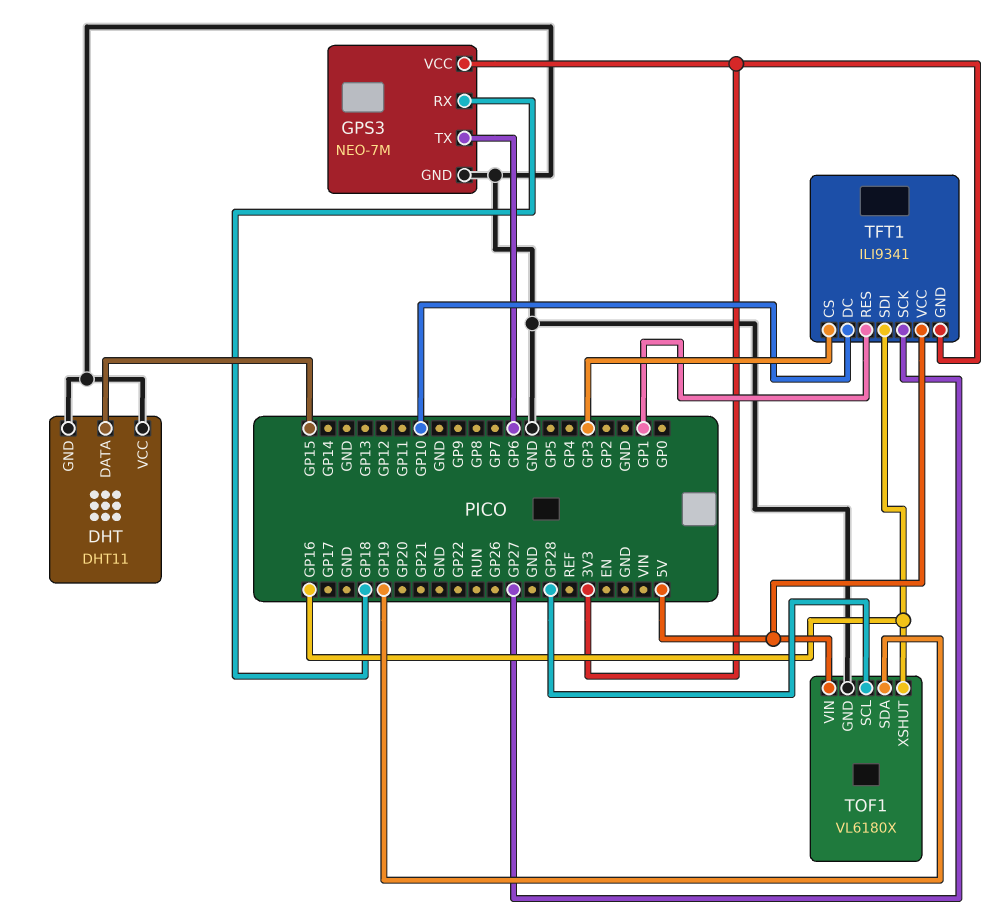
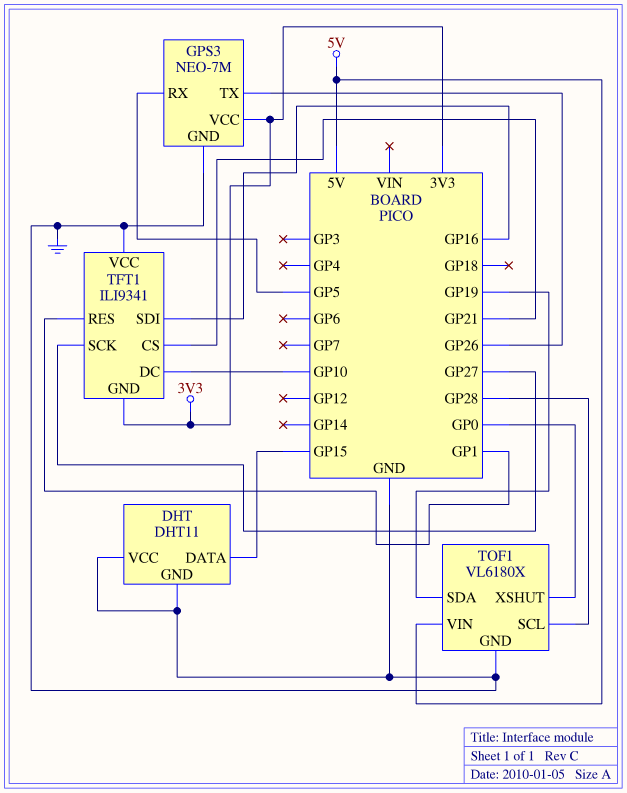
GPS3 pin RX: GP18 -> GP5
GPS3 pin TX: GP6 -> GP26
TFT1 pin CS: GP3 -> GP21
TFT1 pin VCC: 5V -> GND
TOF1 pin XSHUT: GP16 -> GP0

